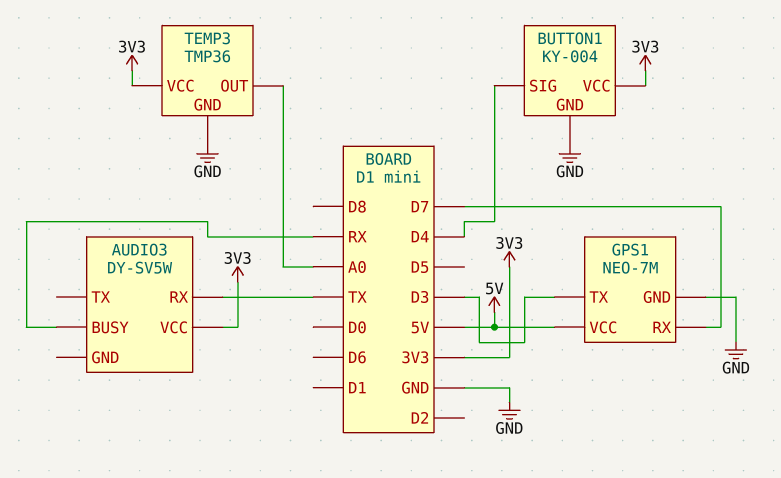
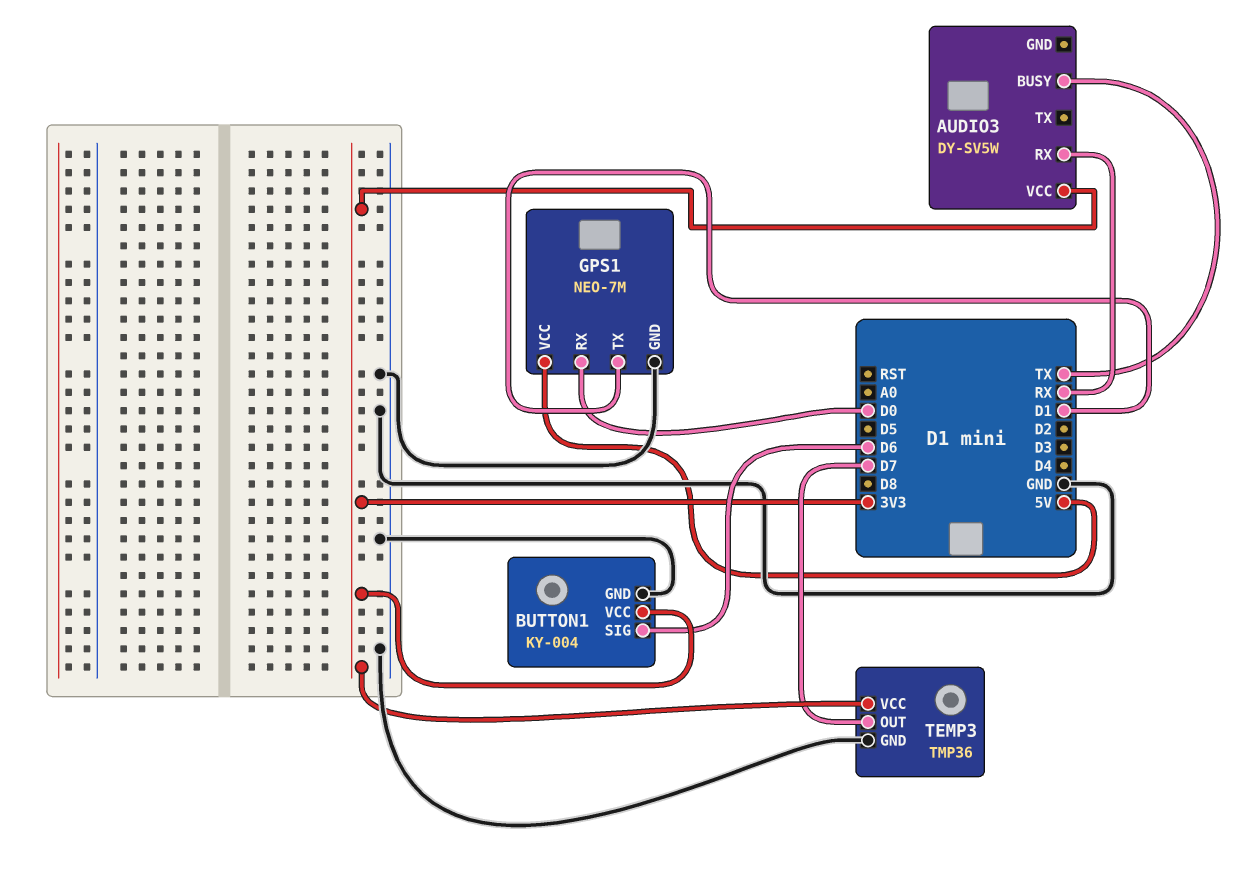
AUDIO3 pin BUSY: RX -> TX
AUDIO3 pin RX: TX -> RX
BUTTON1 pin SIG: D4 -> D6
GPS1 pin RX: D7 -> D0
GPS1 pin TX: D3 -> D1
TEMP3 pin OUT: A0 -> D7

